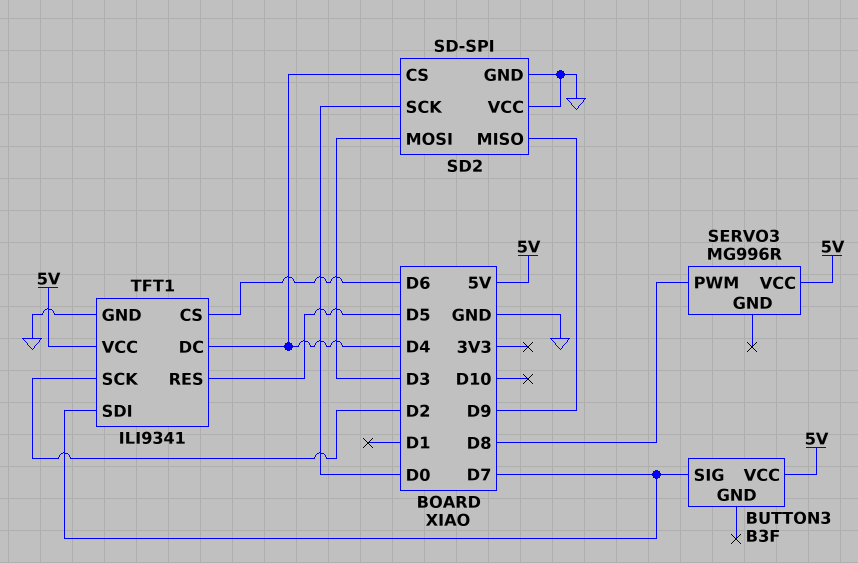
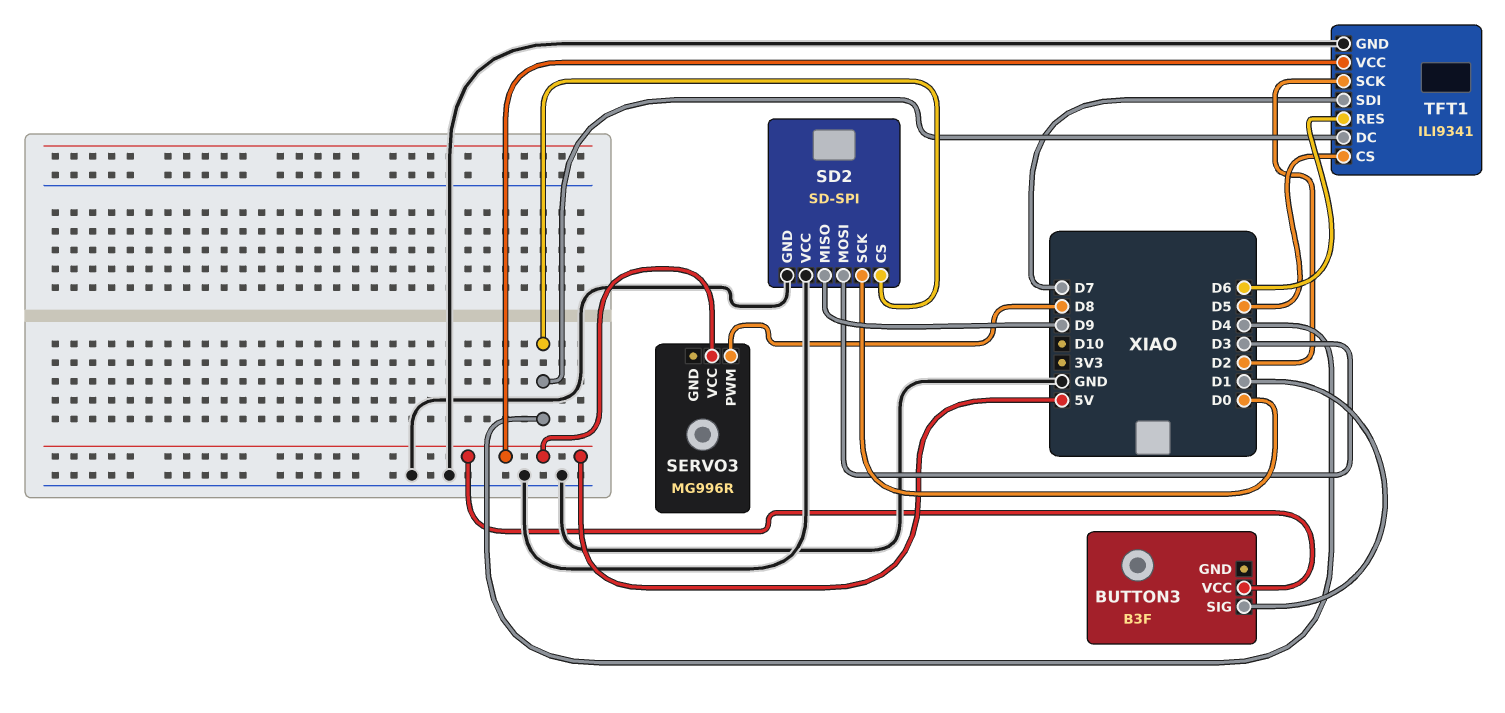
BUTTON3 pin SIG: D7 -> D1
TFT1 pin CS: D6 -> D5
TFT1 pin RES: D5 -> D6

